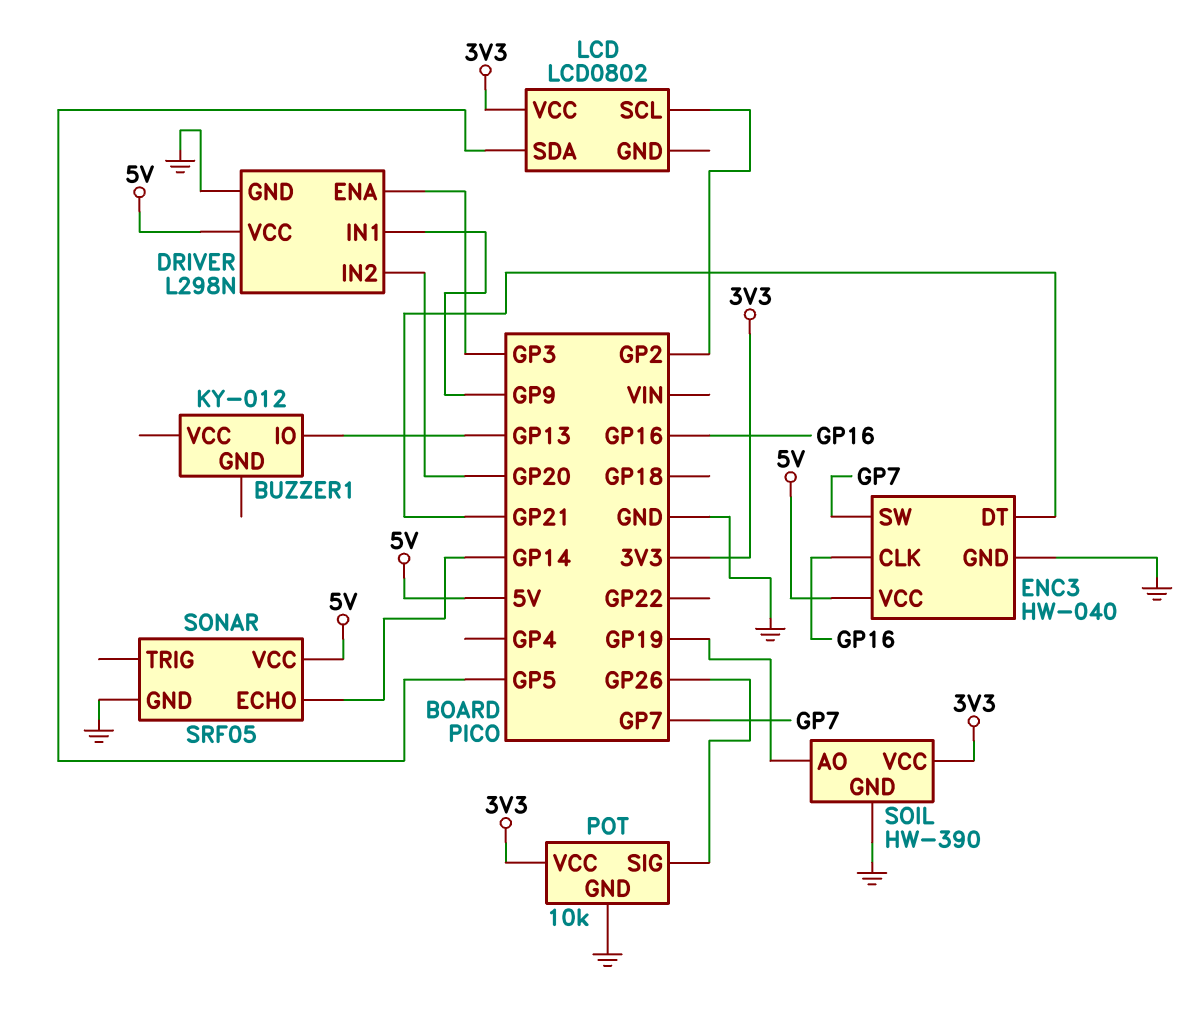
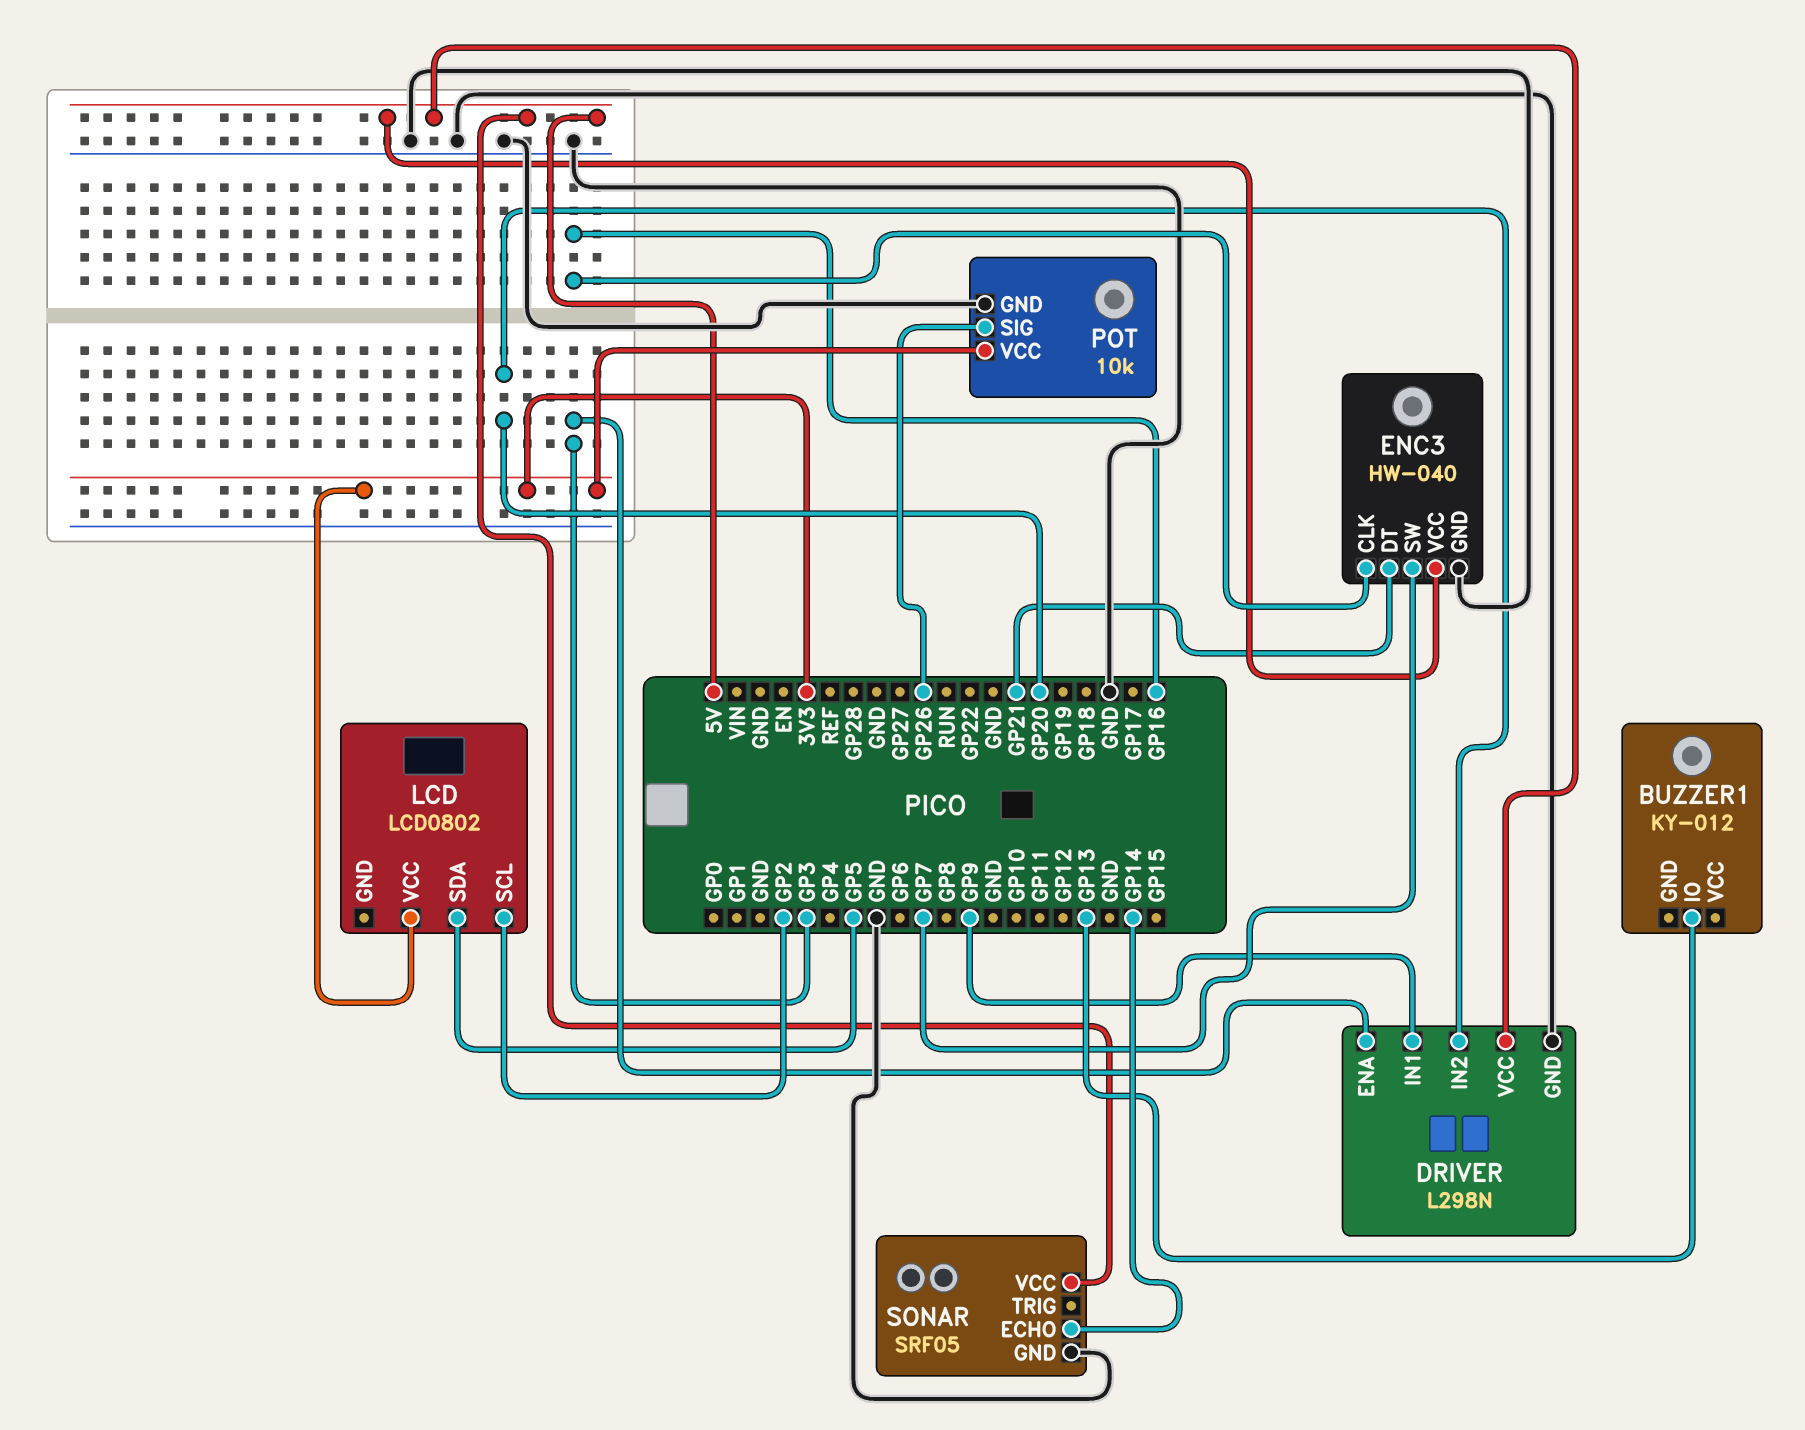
SOIL: HW-390 -> none
SOIL pin AO: GP19 -> none
SOIL pin GND: GND -> none
SOIL pin VCC: 3V3 -> none

